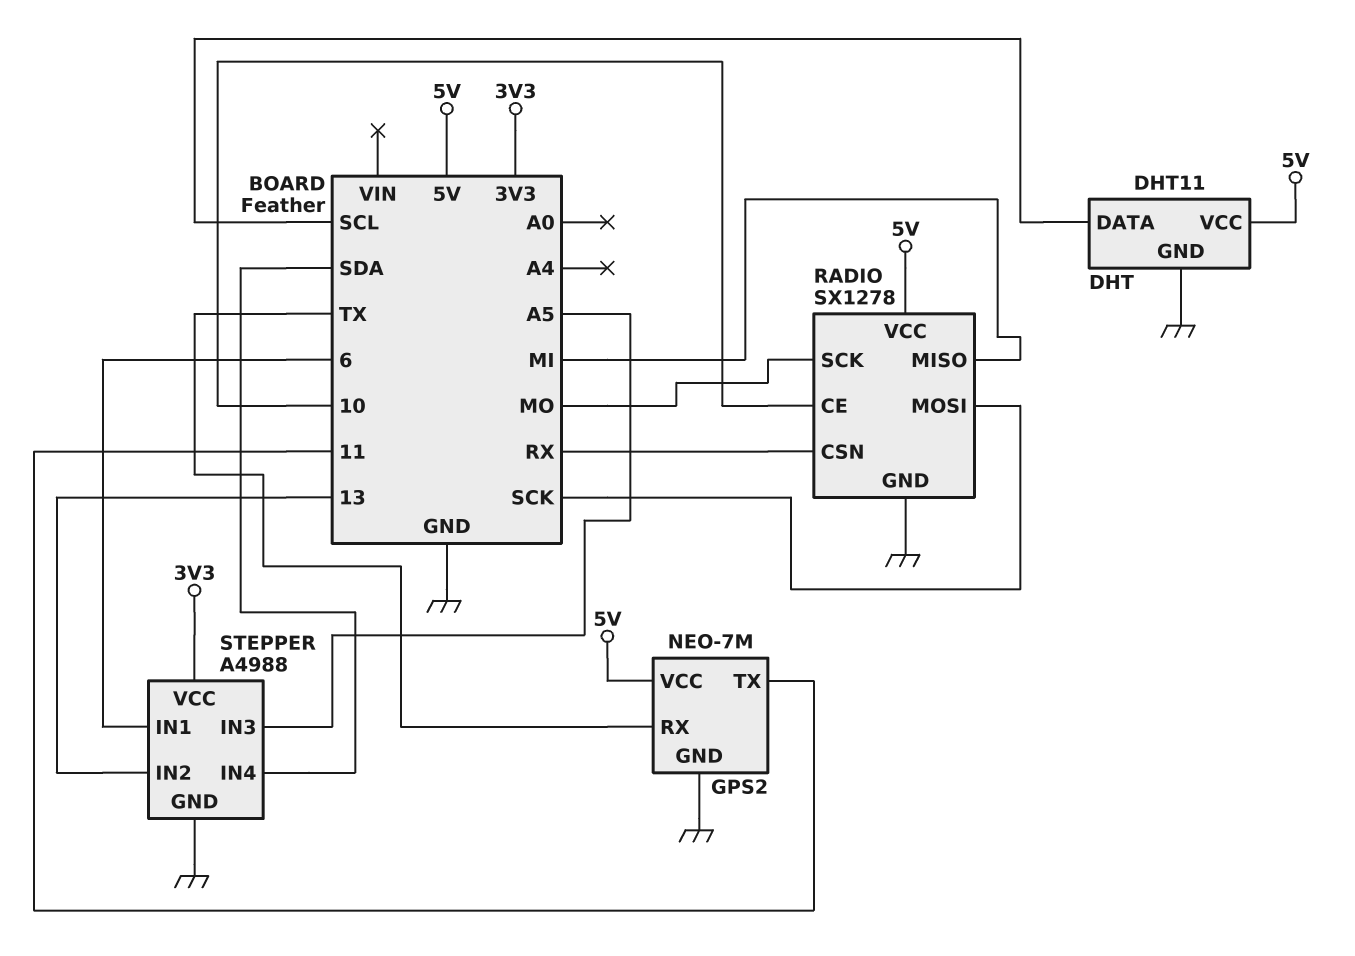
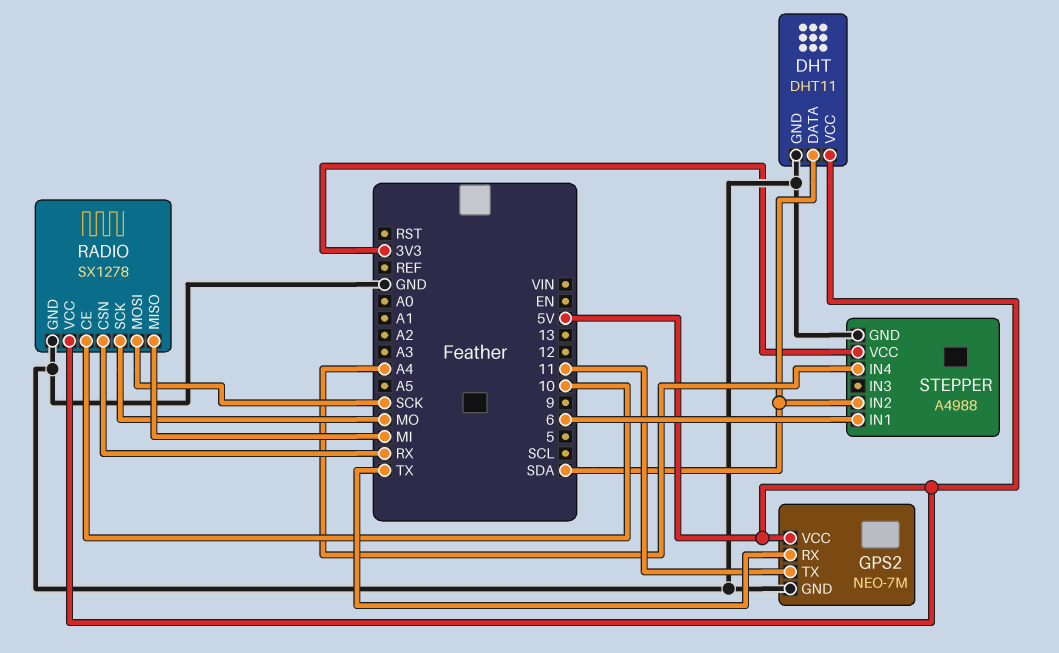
DHT pin DATA: SCL -> SDA
STEPPER pin IN2: 13 -> SDA
STEPPER pin IN3: A5 -> none
STEPPER pin IN4: SDA -> A4

